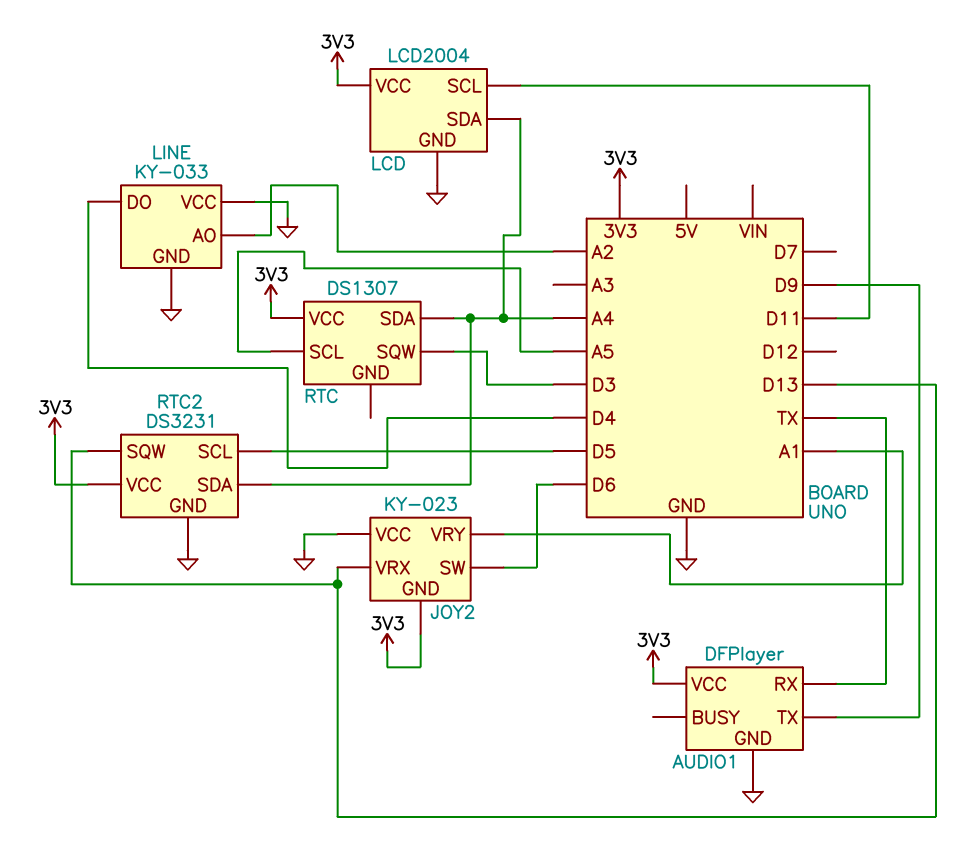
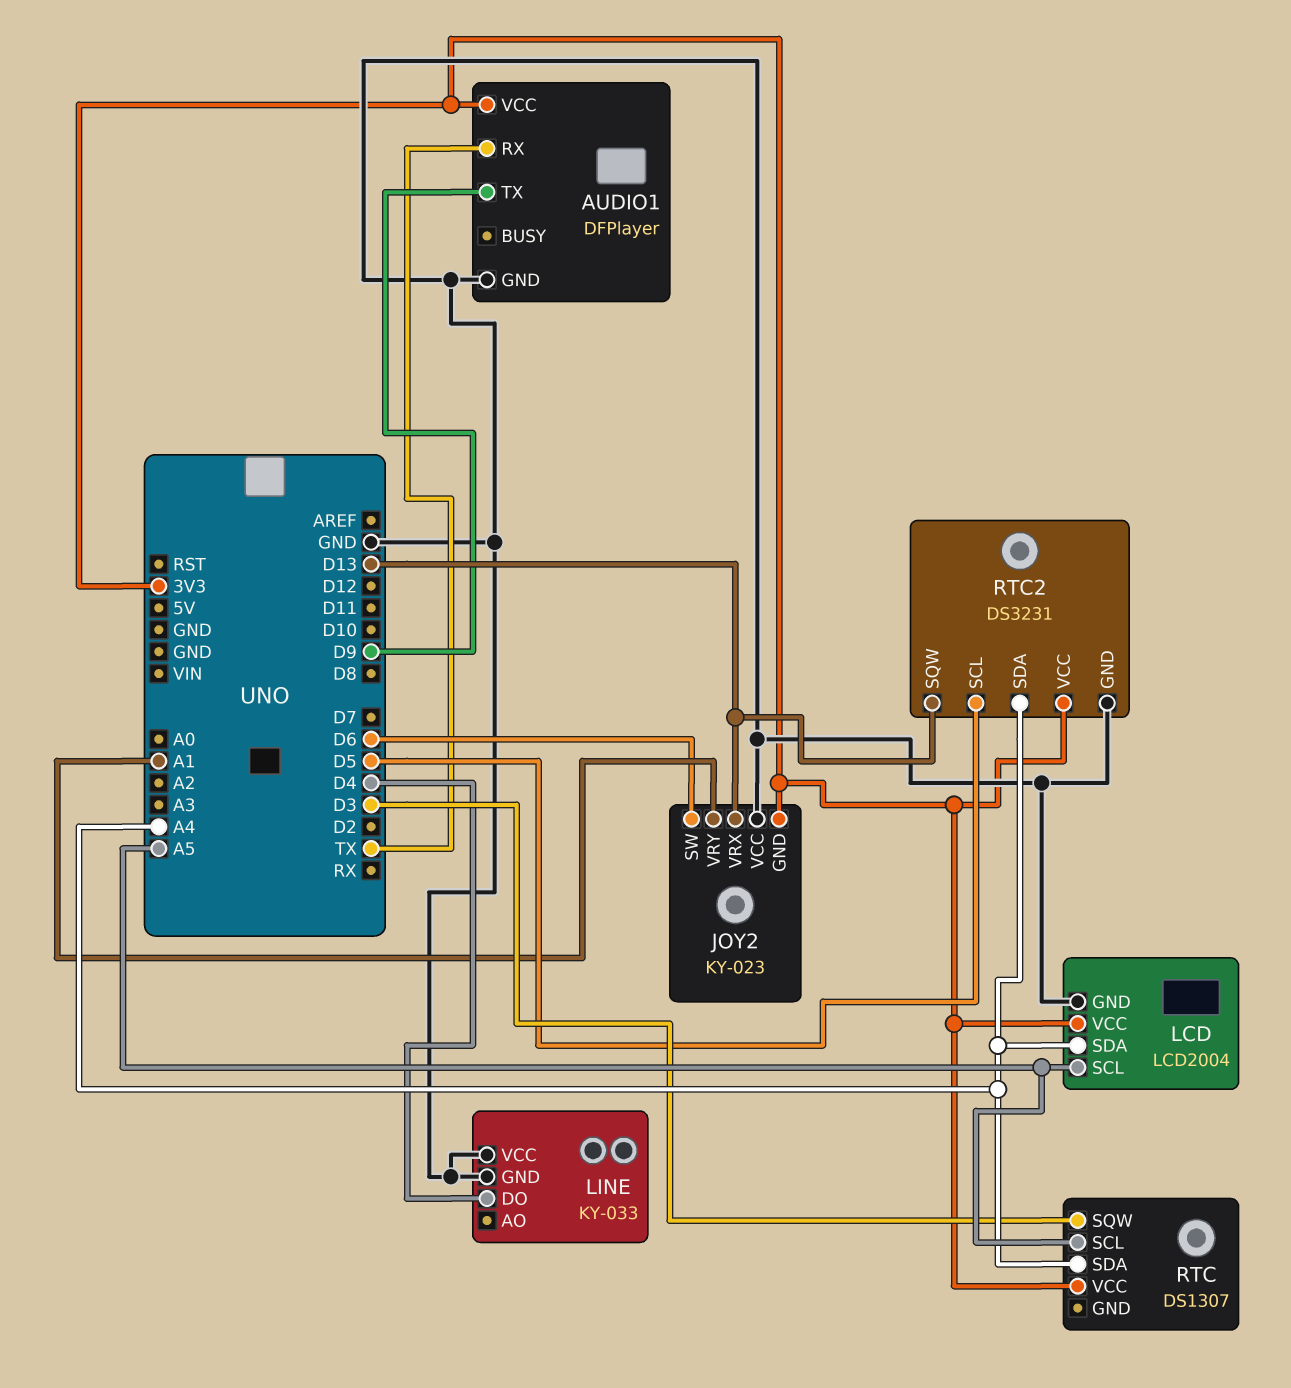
LCD pin SCL: D11 -> A5
LINE pin AO: A2 -> none

